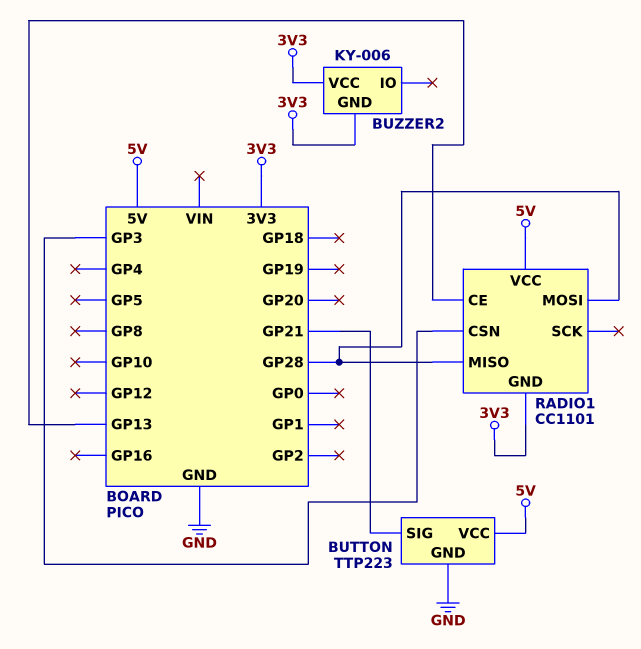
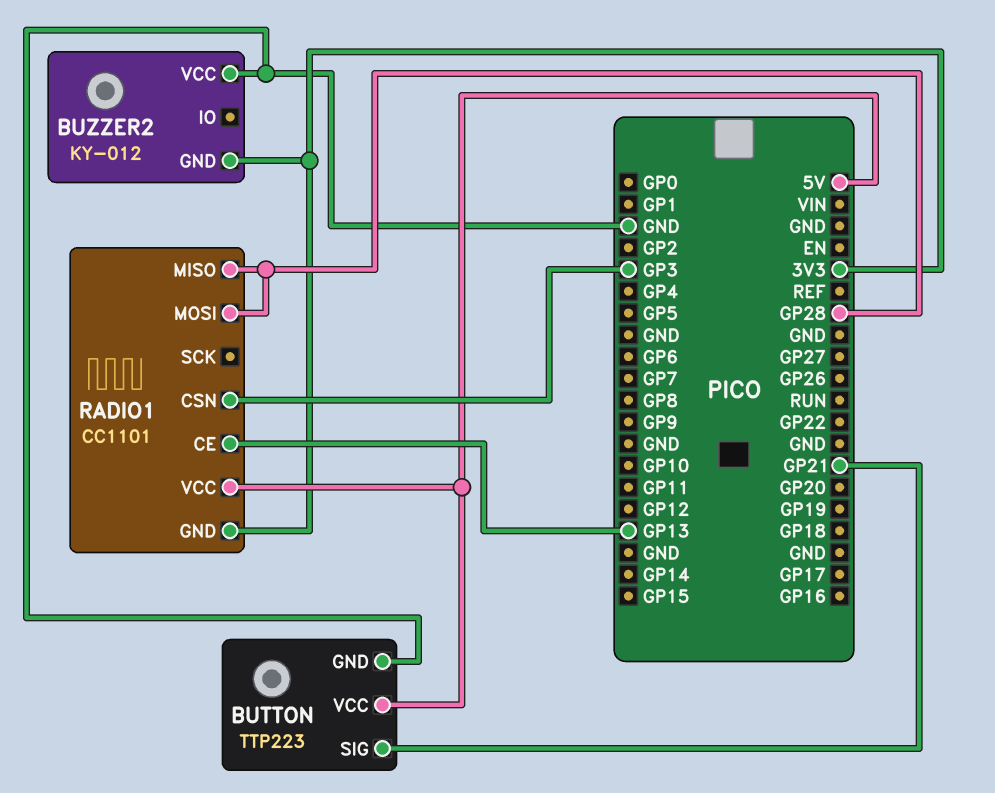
BUZZER2: KY-006 -> KY-012
BUZZER2 pin VCC: 3V3 -> GND

